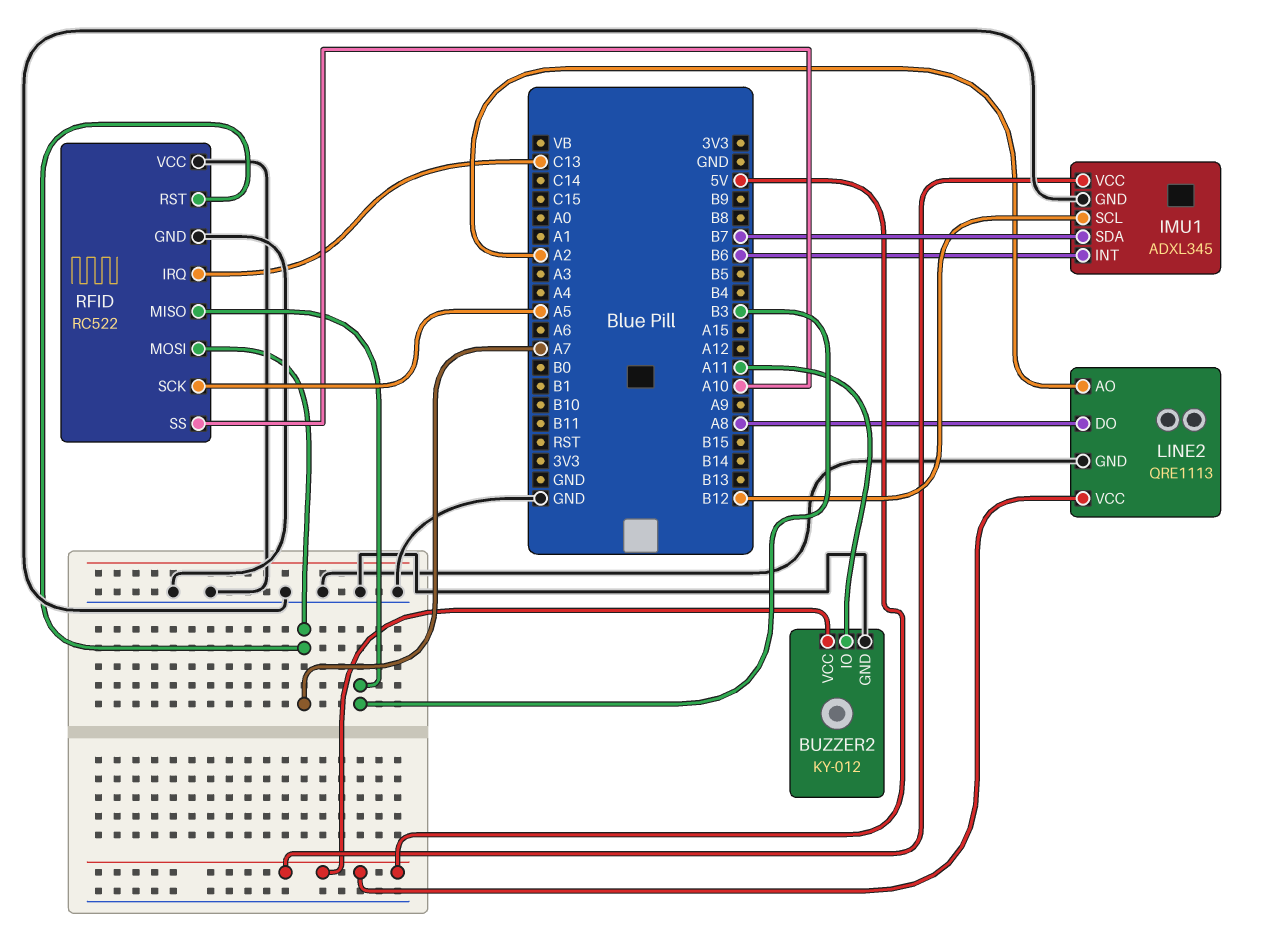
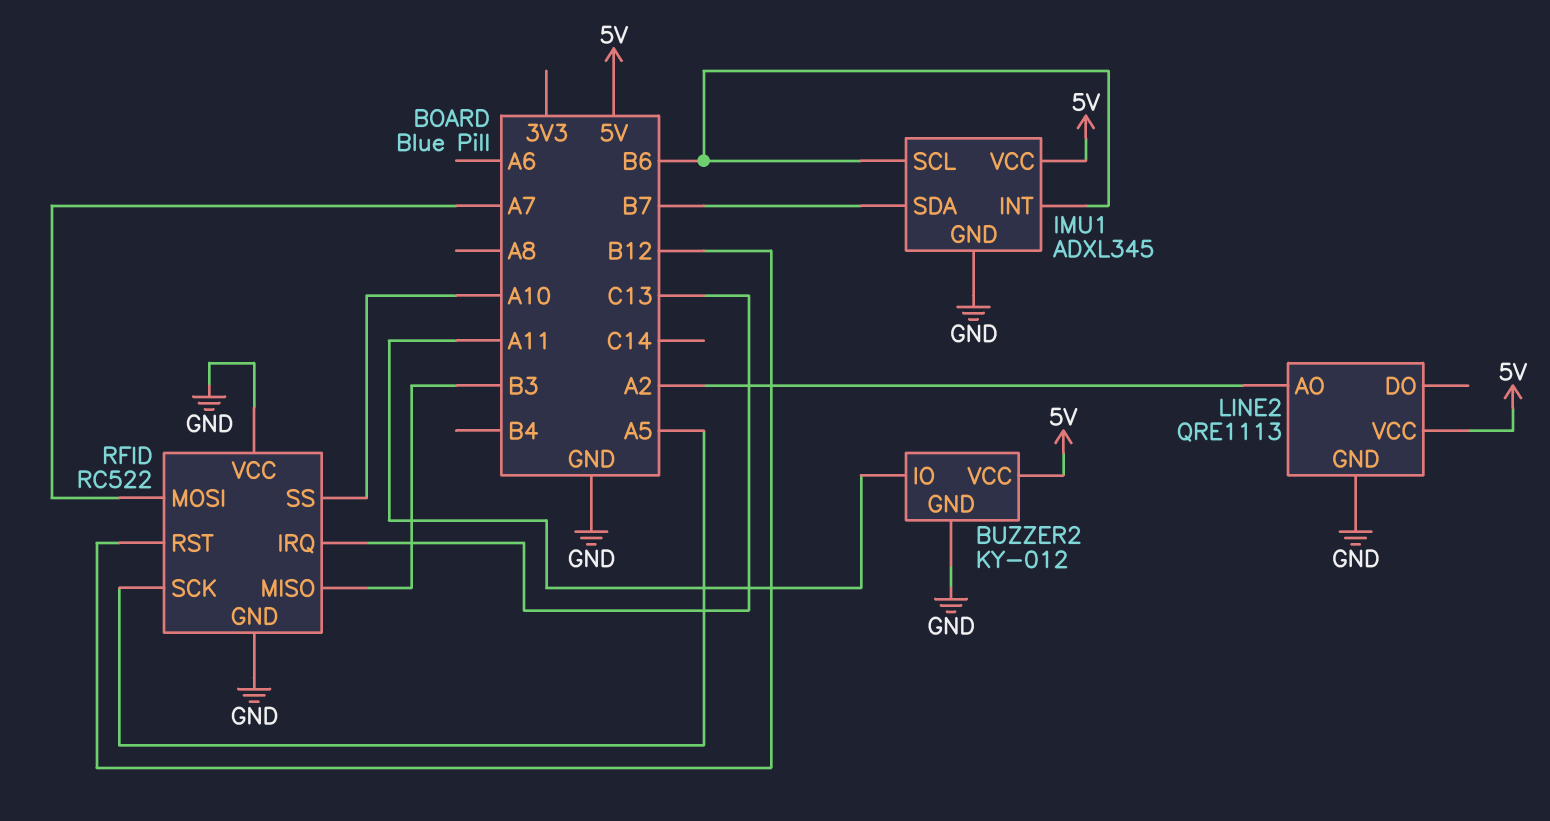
IMU1 pin SCL: B12 -> B6
LINE2 pin DO: A8 -> none
RFID pin RST: A7 -> B12

